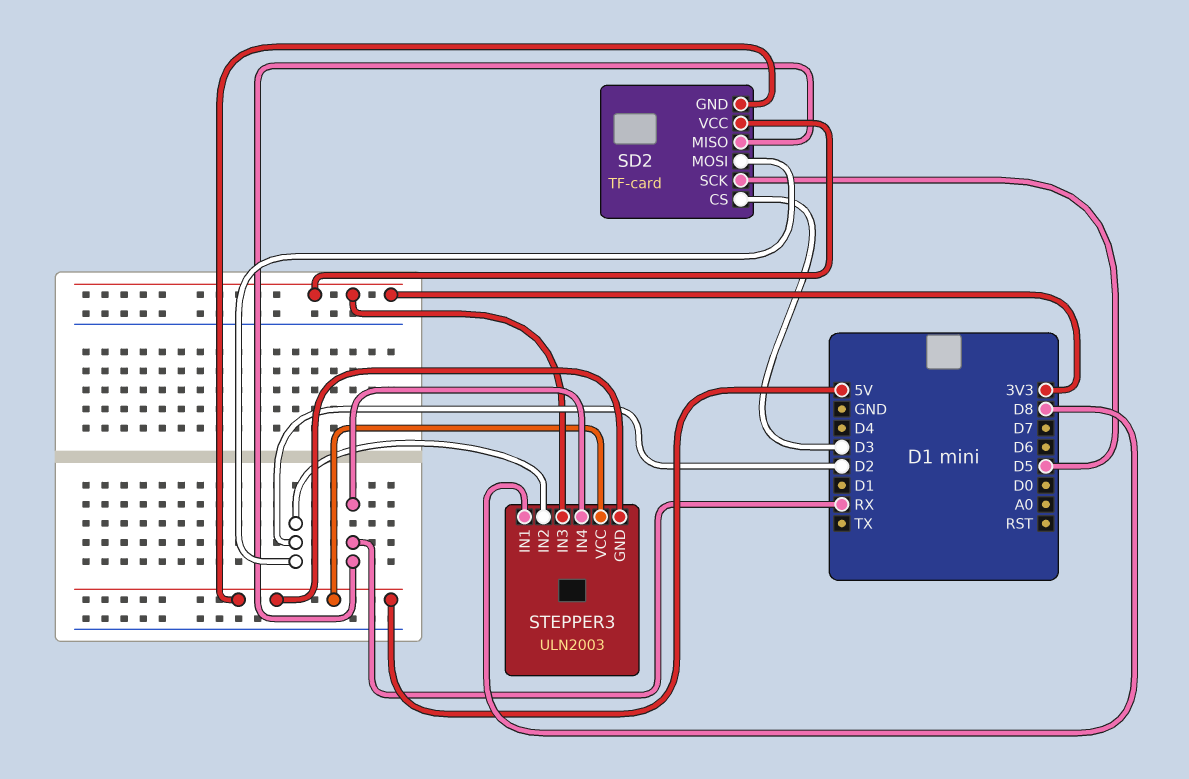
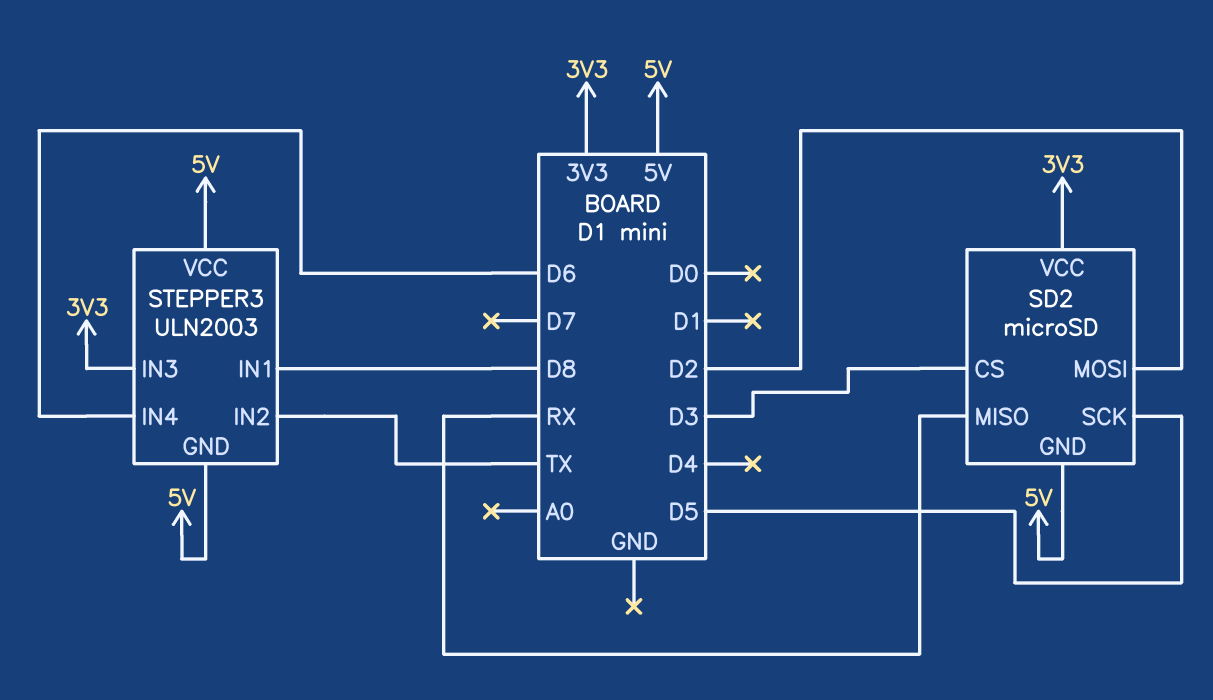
SD2: TF-card -> microSD
STEPPER3 pin IN2: D2 -> TX
STEPPER3 pin IN4: RX -> D6

